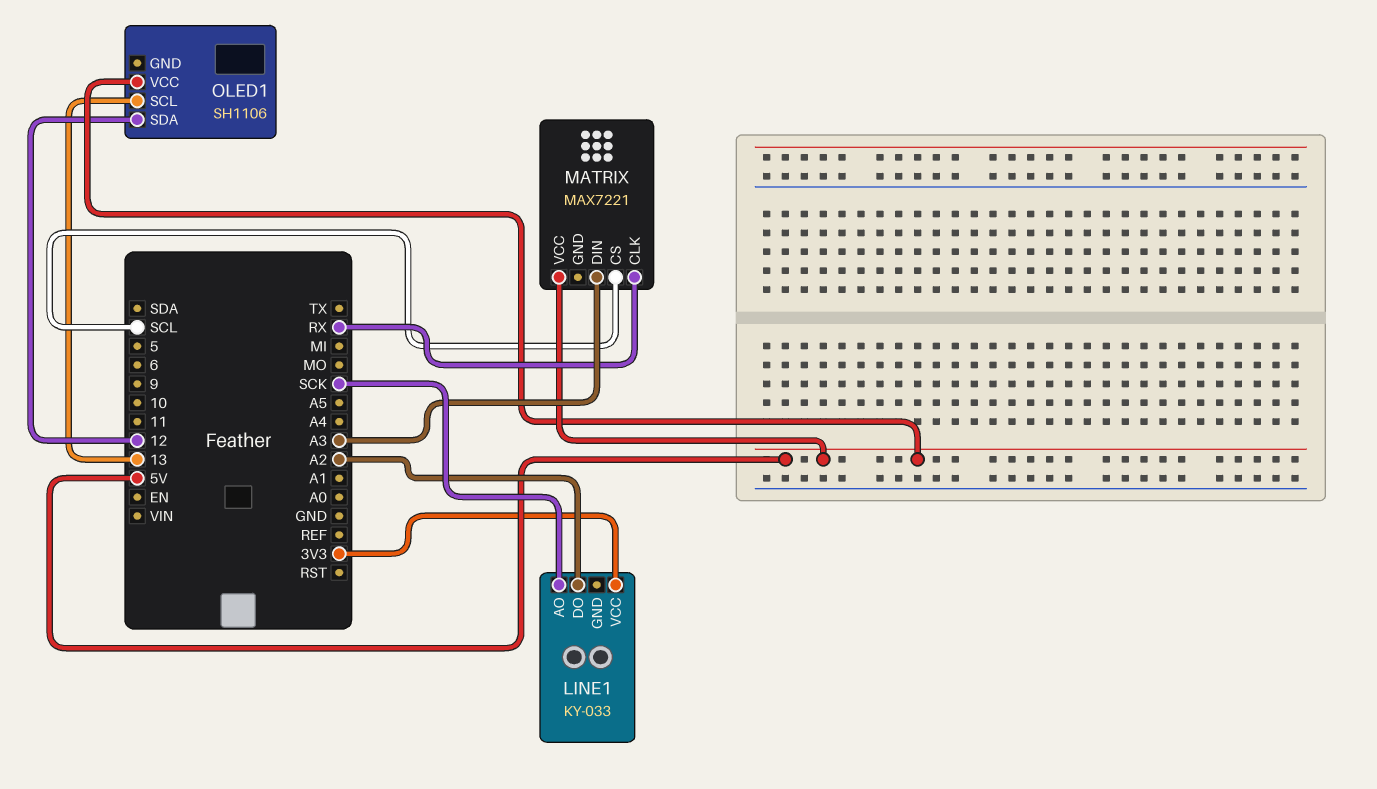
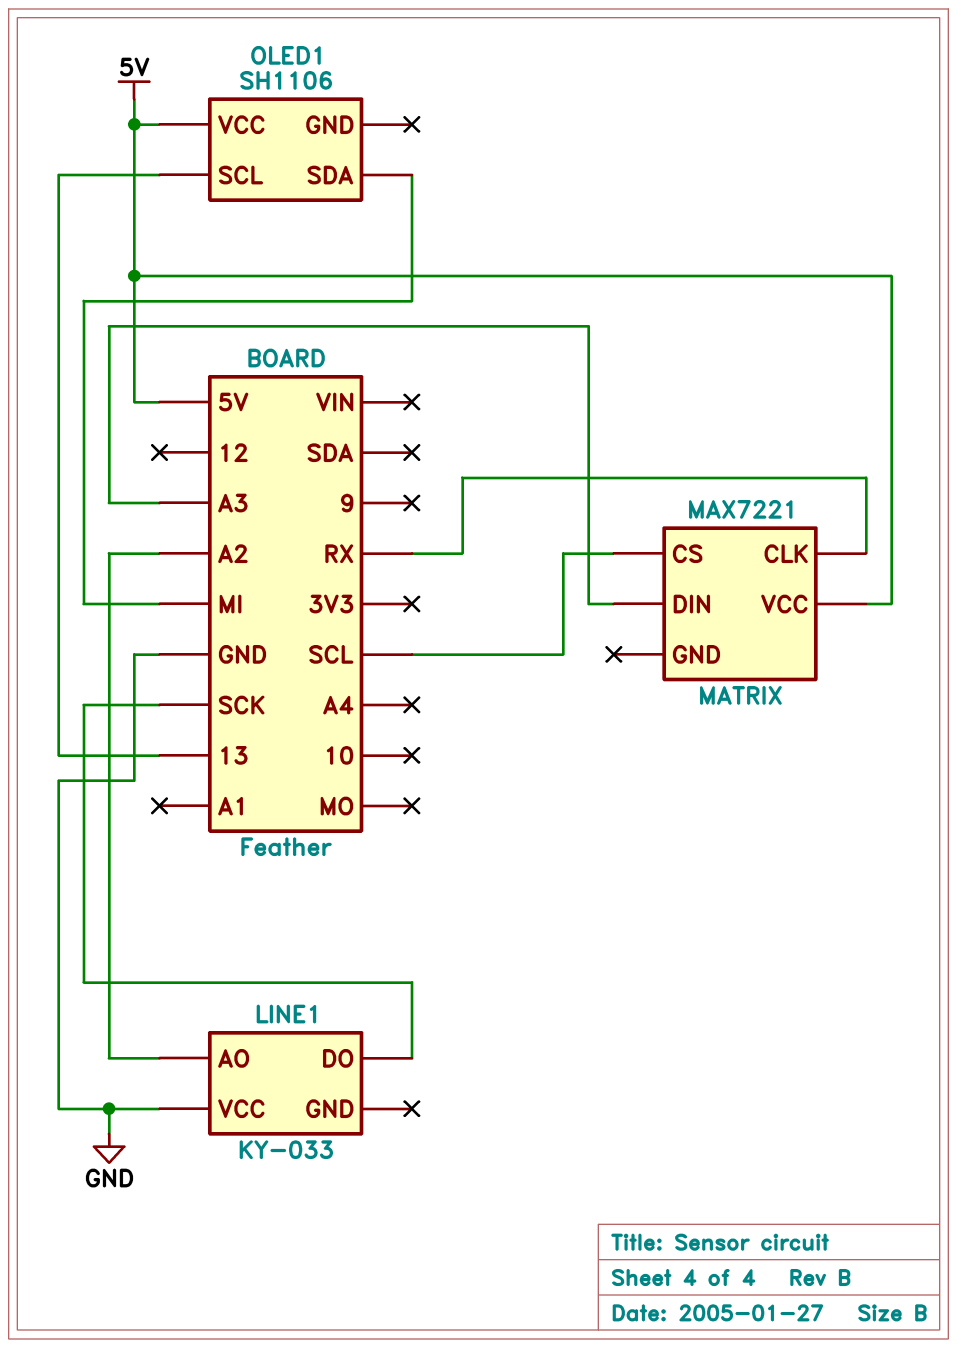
LINE1 pin AO: SCK -> A2
LINE1 pin DO: A2 -> SCK
LINE1 pin VCC: 3V3 -> GND
OLED1 pin SDA: 12 -> MI

